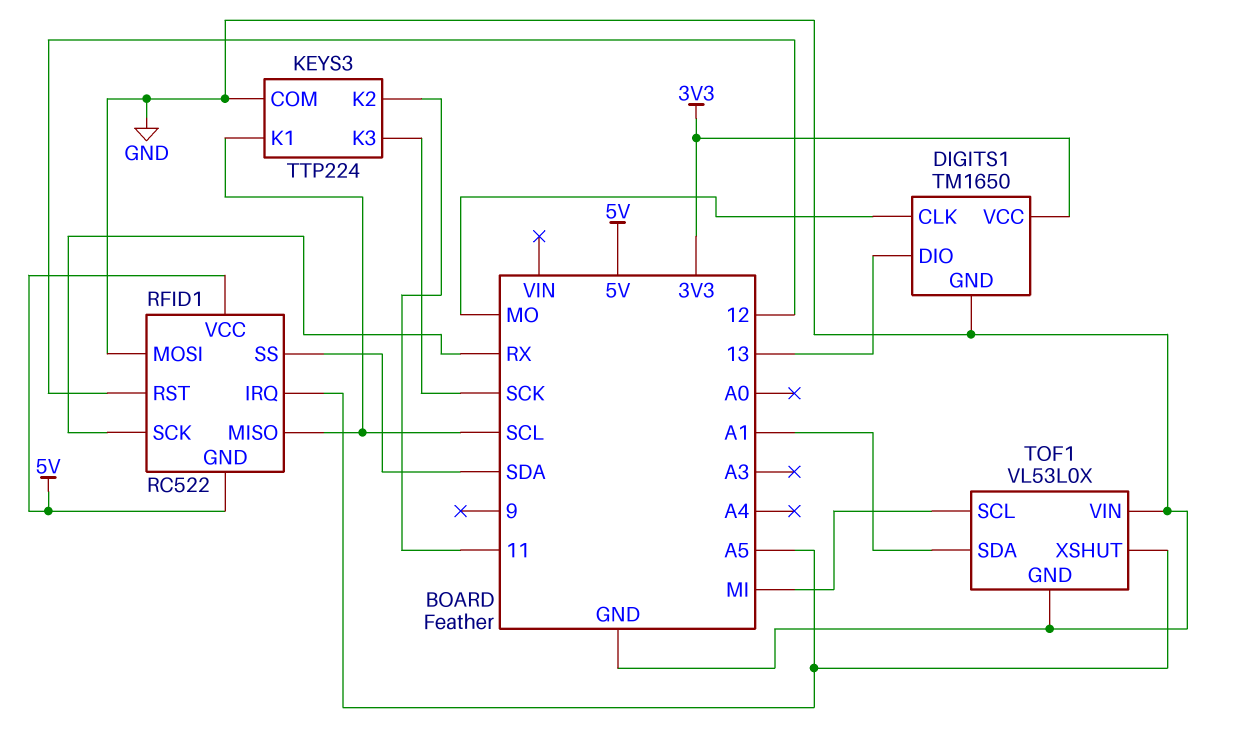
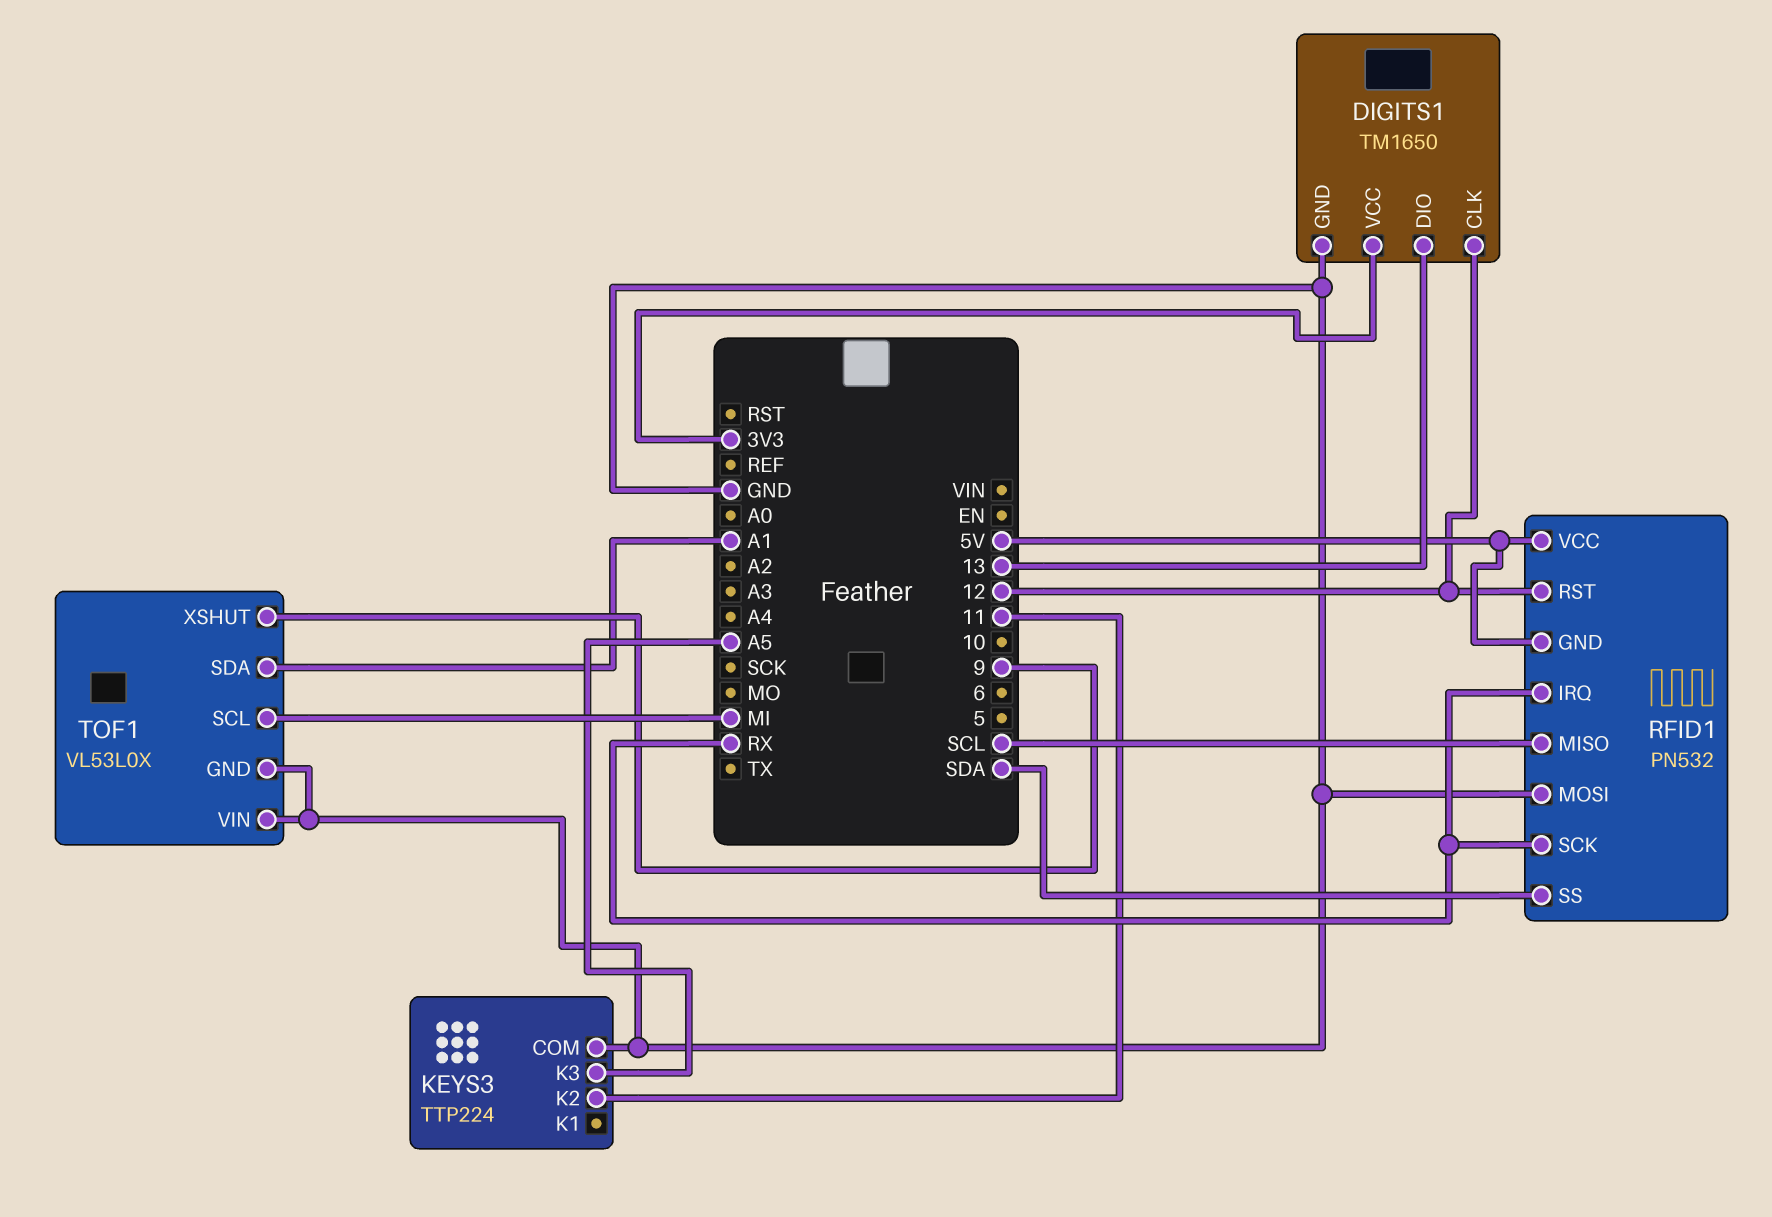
DIGITS1 pin CLK: MO -> 12
KEYS3 pin K1: SCL -> none
KEYS3 pin K3: SCK -> A5
RFID1: RC522 -> PN532
RFID1 pin IRQ: A5 -> RX
TOF1 pin XSHUT: A5 -> 9

